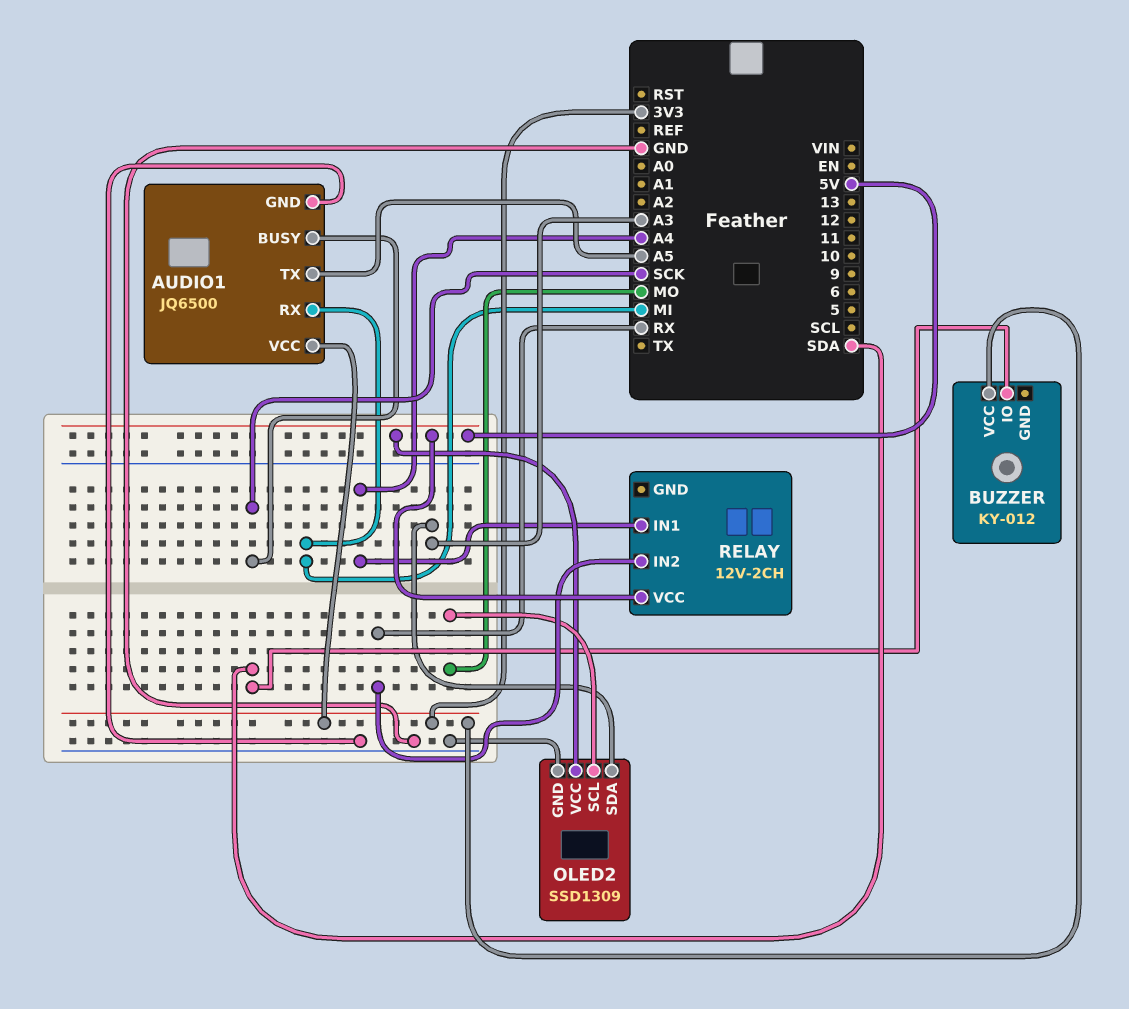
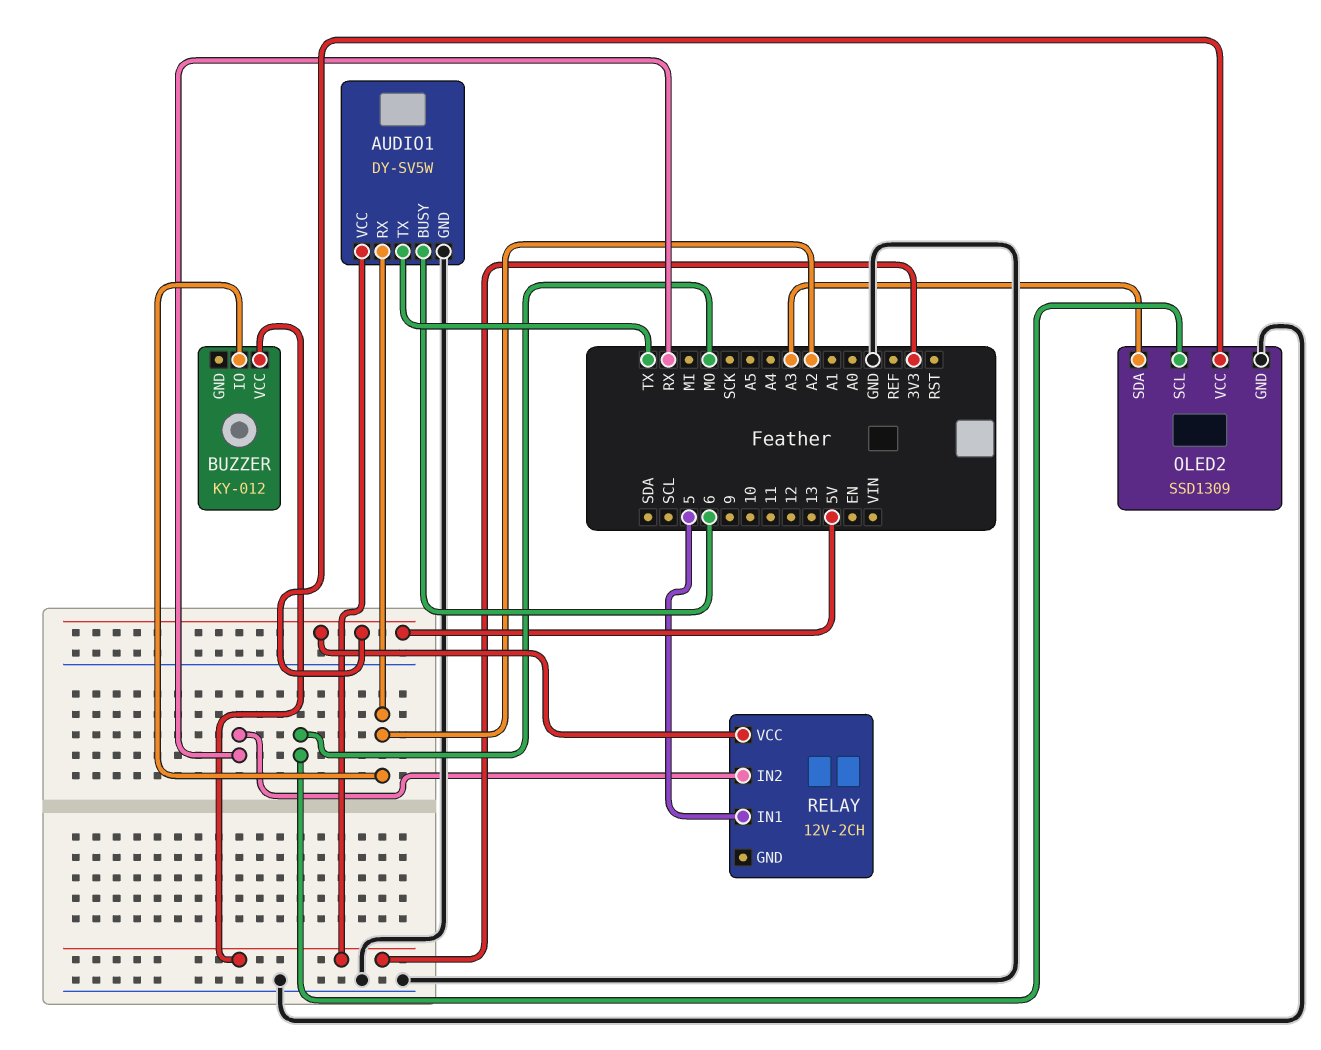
AUDIO1: JQ6500 -> DY-SV5W
AUDIO1 pin BUSY: SCK -> 6
AUDIO1 pin RX: MI -> A2
AUDIO1 pin TX: A5 -> TX
BUZZER pin IO: SDA -> A2
RELAY pin IN1: A4 -> 5

